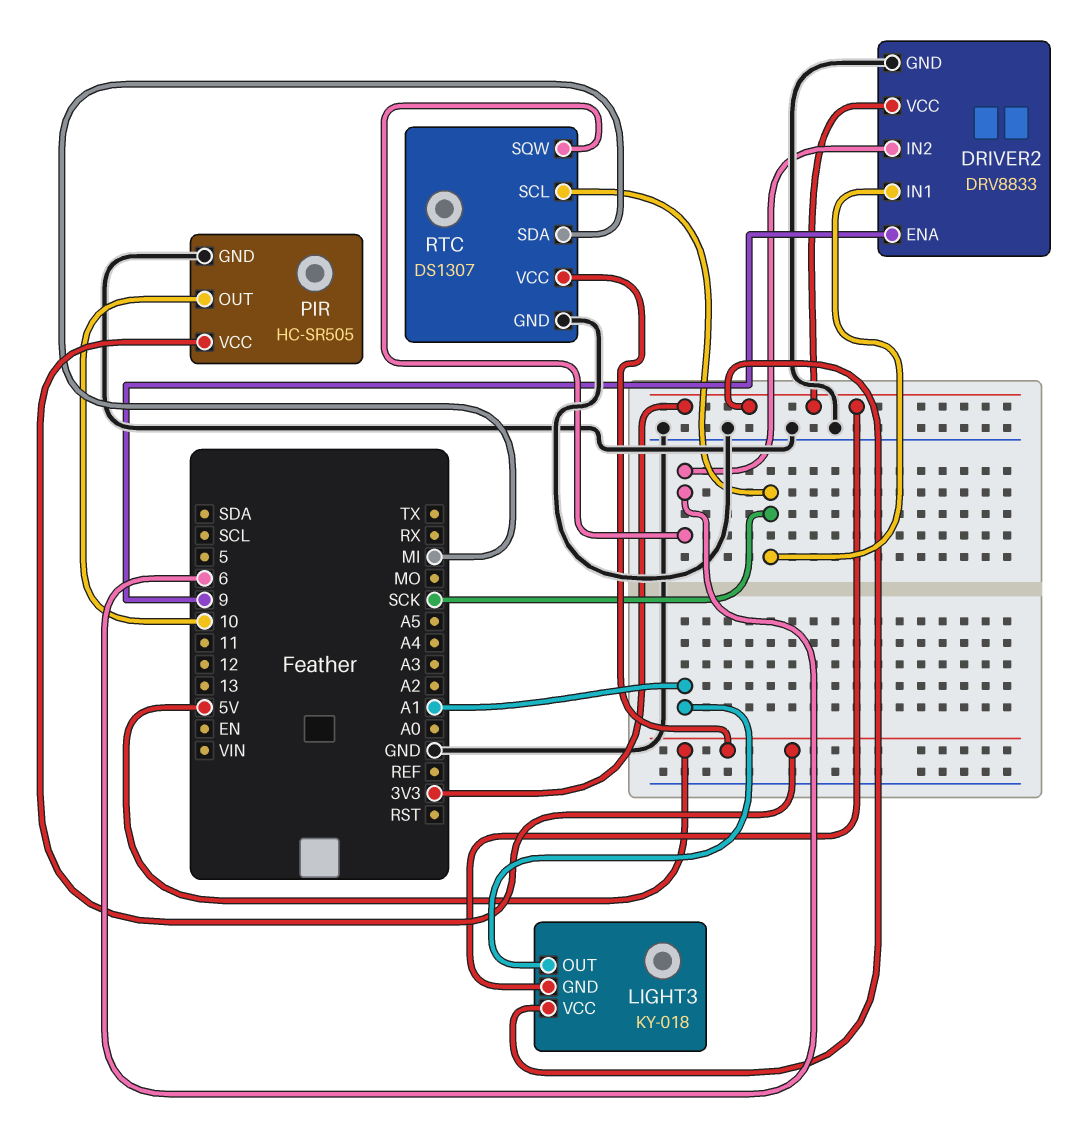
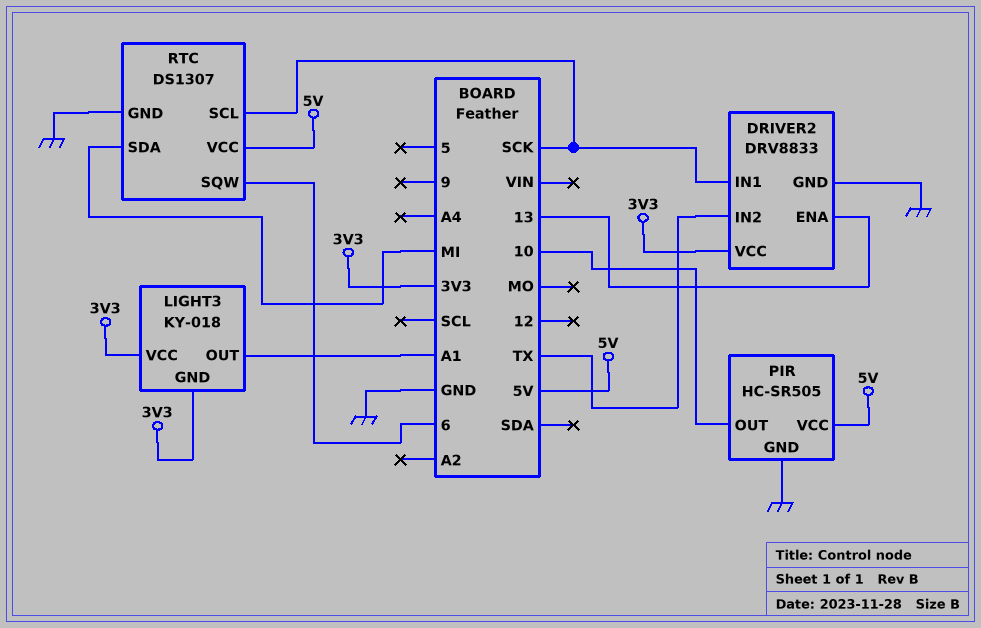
DRIVER2 pin ENA: 9 -> 13
DRIVER2 pin IN2: 6 -> TX

